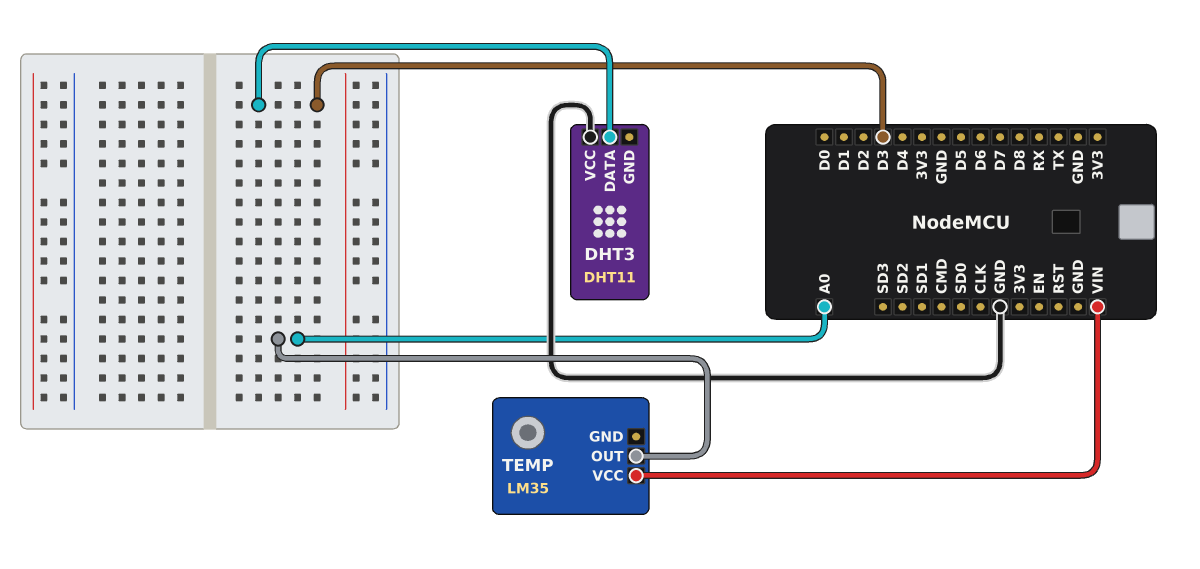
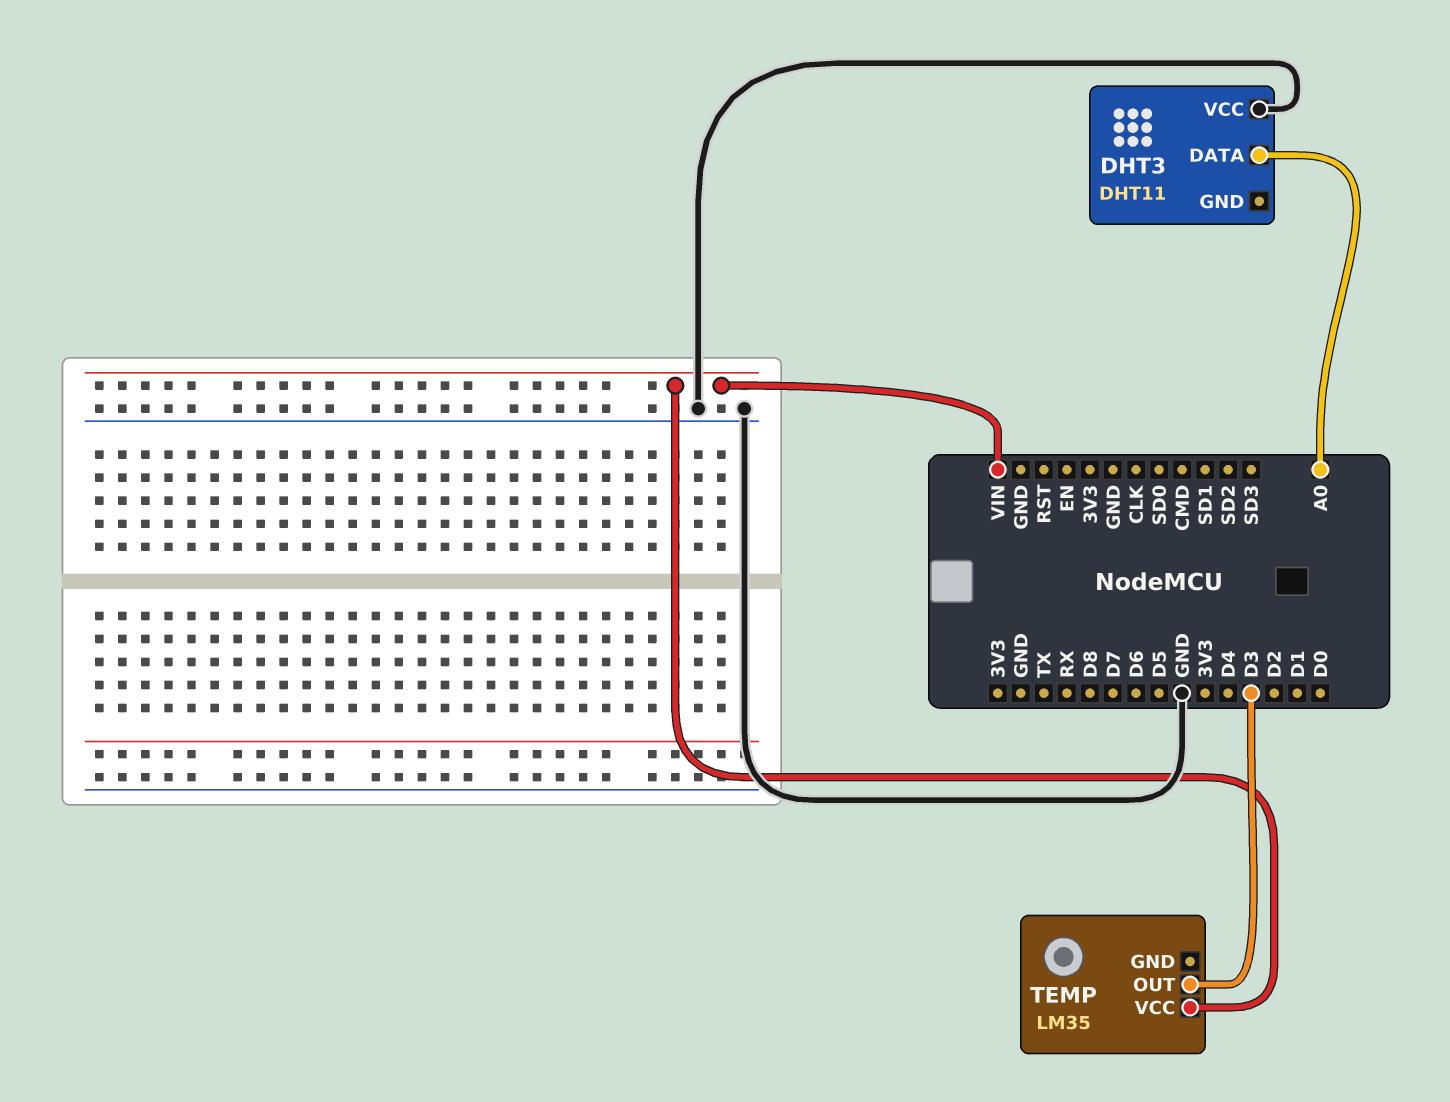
DHT3 pin DATA: D3 -> A0
TEMP pin OUT: A0 -> D3

